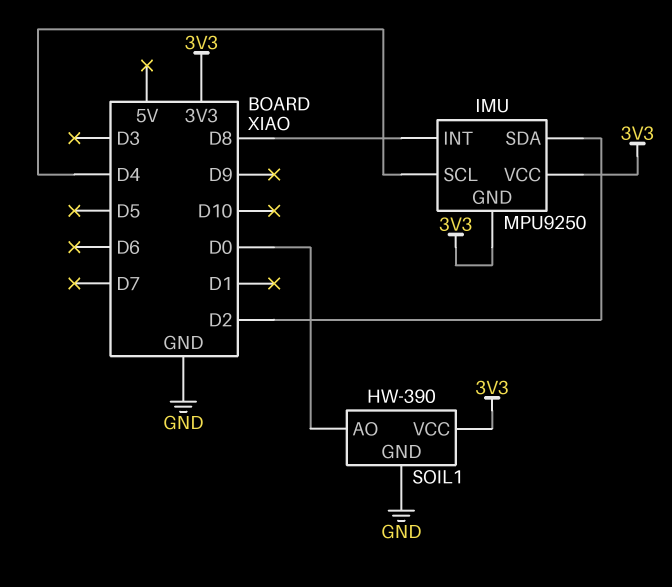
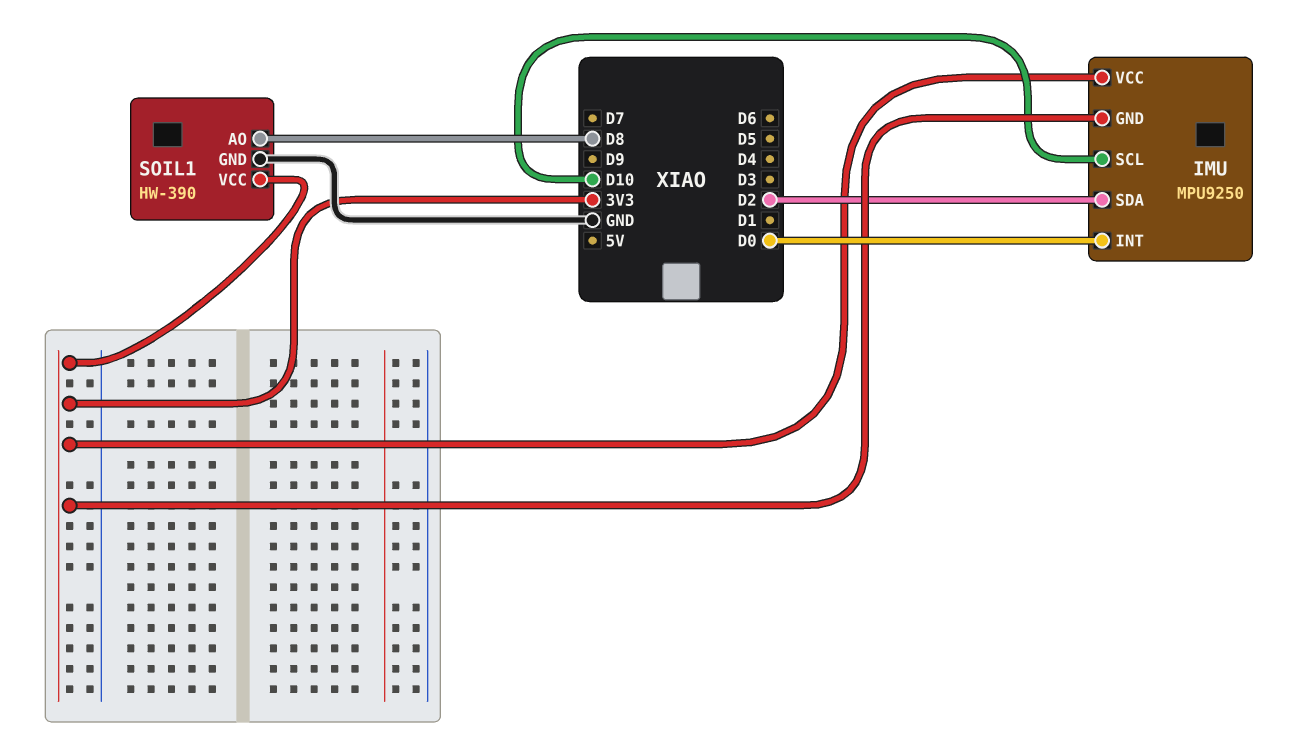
IMU pin INT: D8 -> D0
IMU pin SCL: D4 -> D10
SOIL1 pin AO: D0 -> D8

